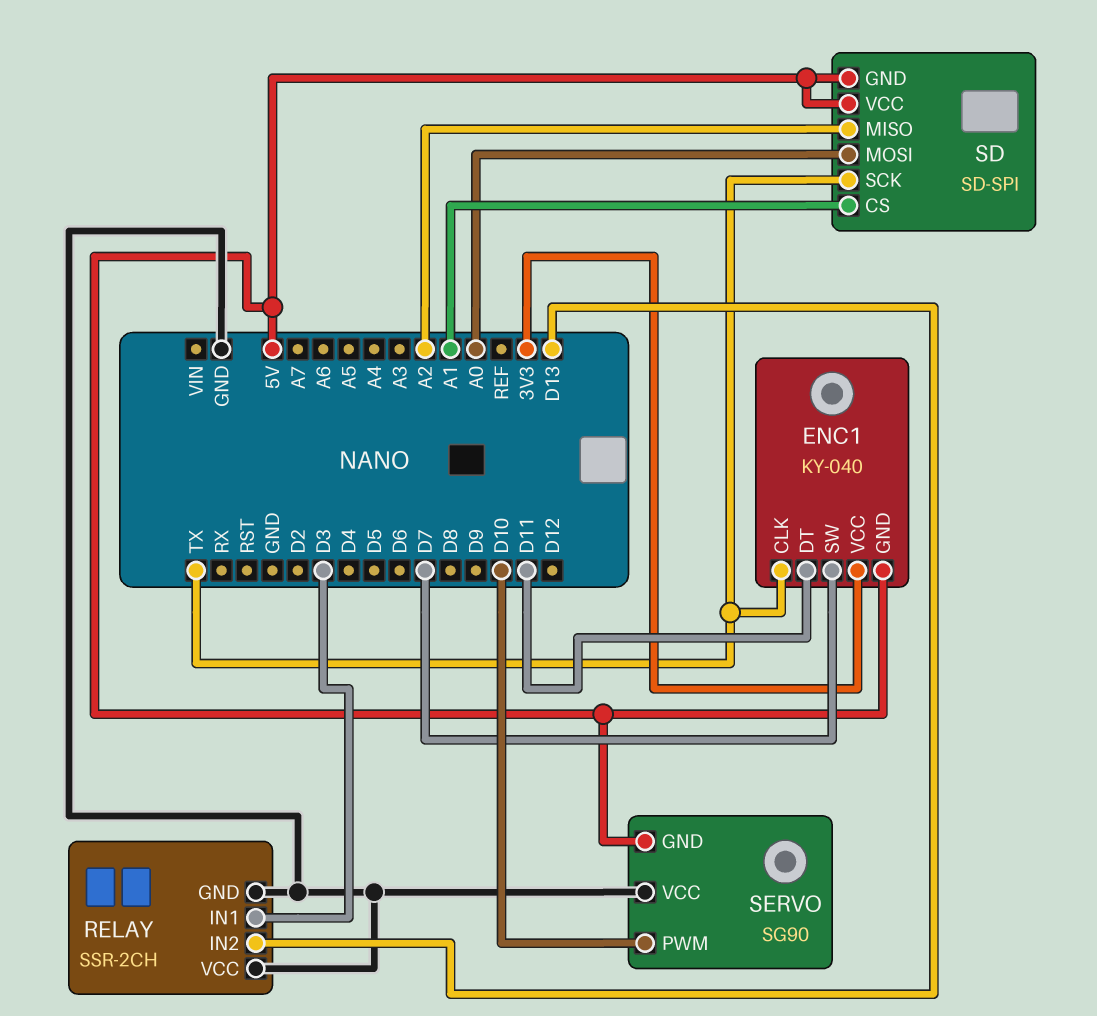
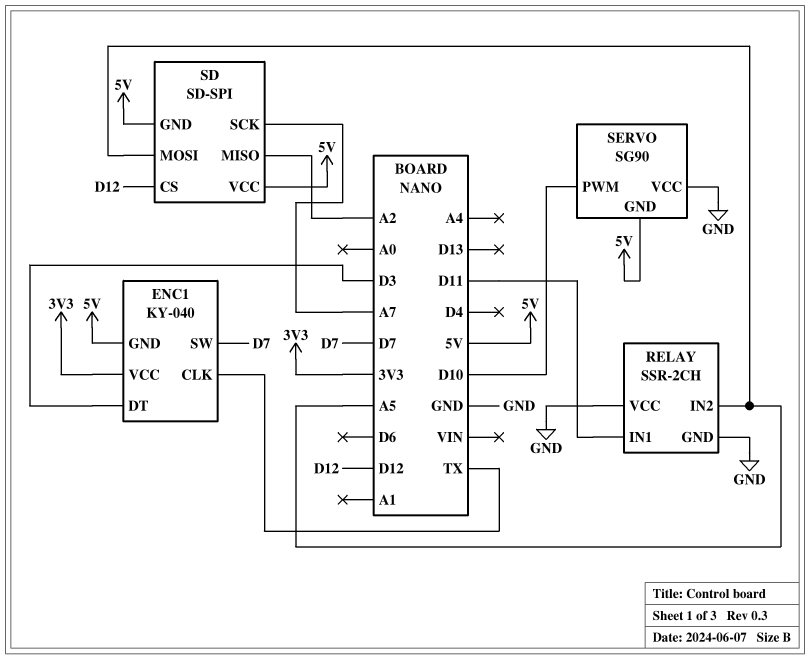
ENC1 pin DT: D11 -> D3
RELAY pin IN1: D3 -> D11
RELAY pin IN2: D13 -> A5
SD pin CS: A1 -> D12
SD pin MOSI: A0 -> A5
SD pin SCK: TX -> A7

